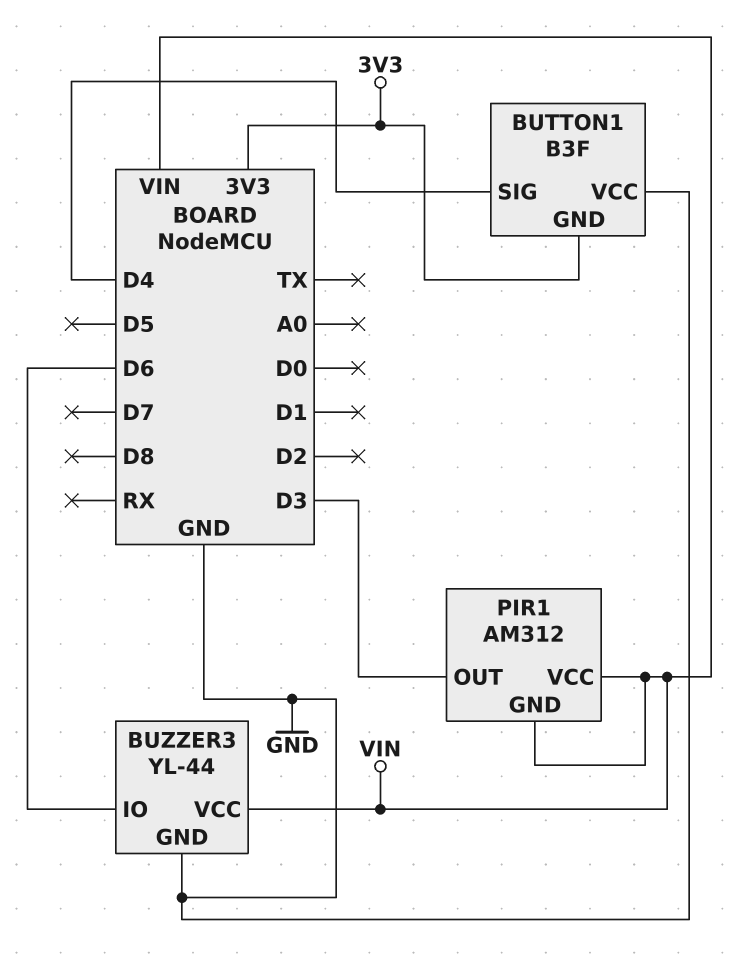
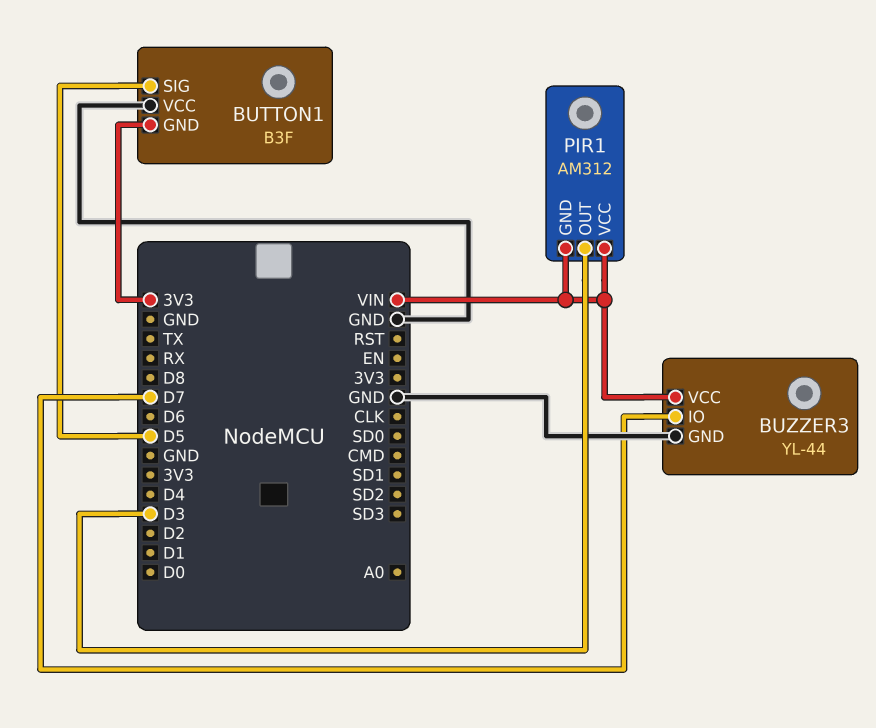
BUTTON1 pin SIG: D4 -> D5
BUZZER3 pin IO: D6 -> D7

